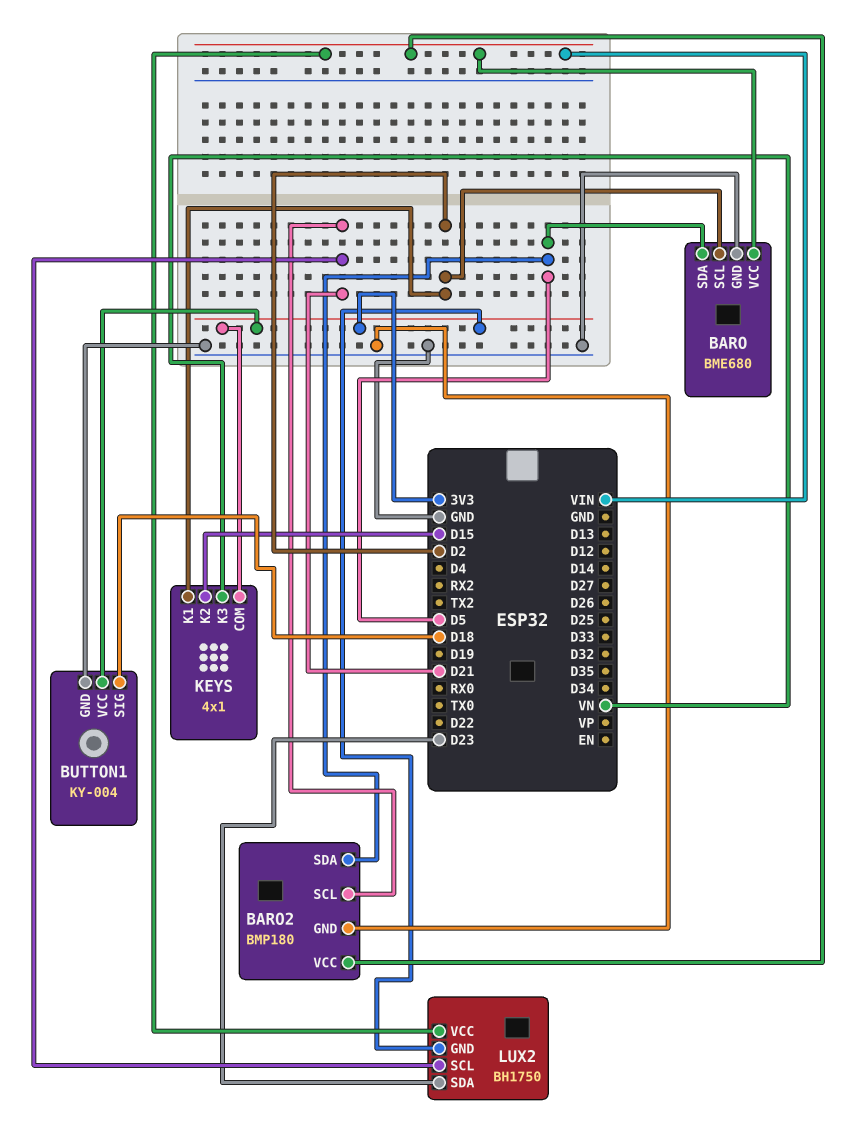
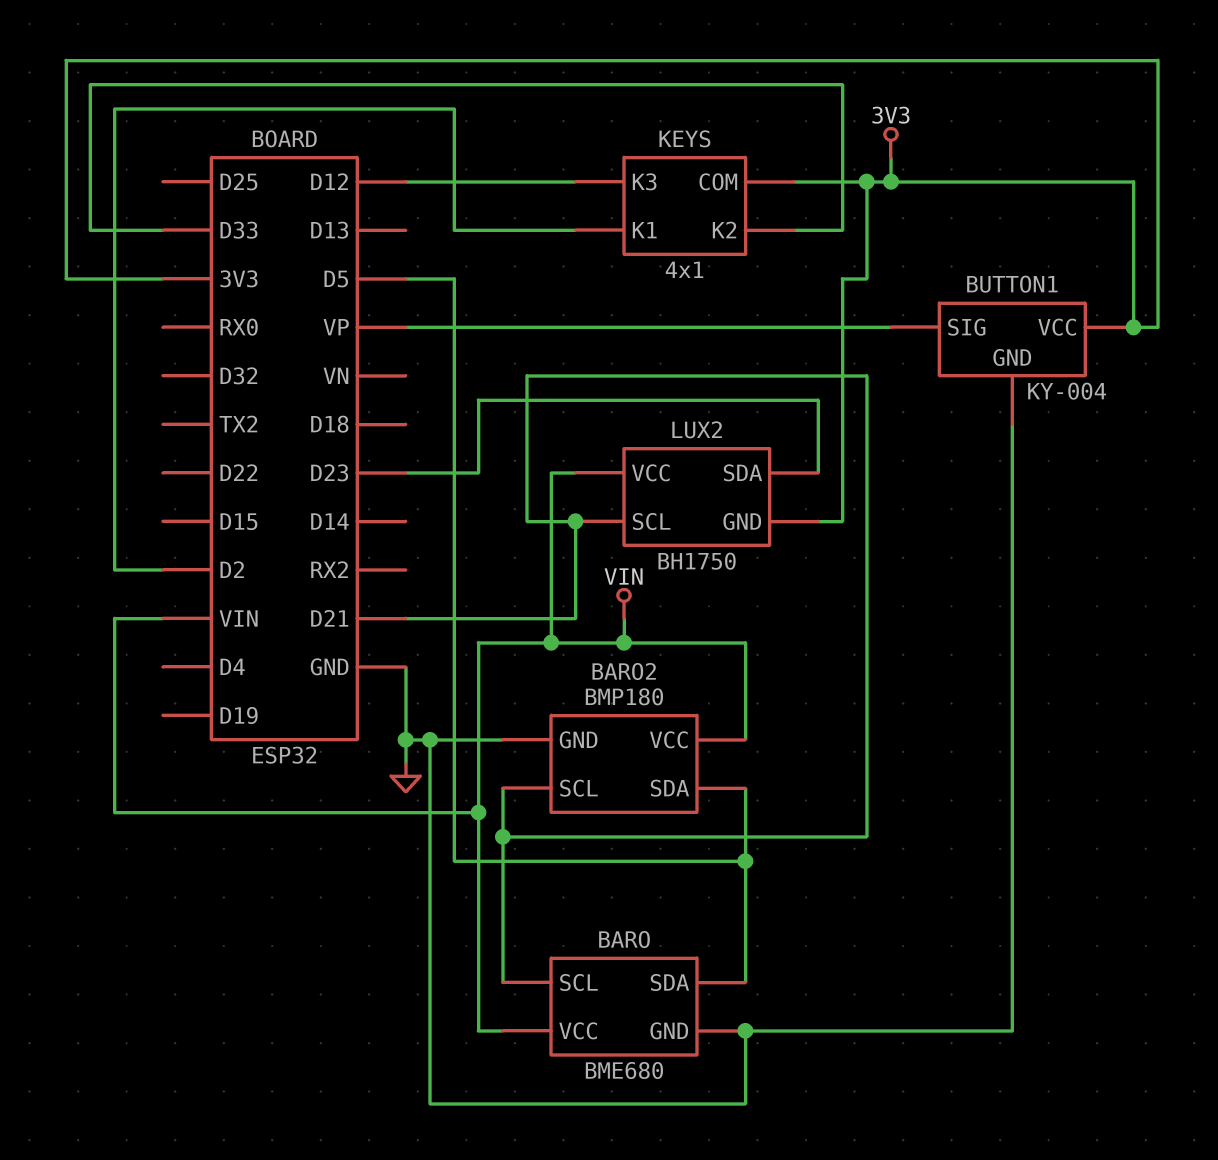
BARO pin SCL: D2 -> D21
BUTTON1 pin SIG: D18 -> VP
KEYS pin K2: D15 -> D33
KEYS pin K3: VN -> D12

